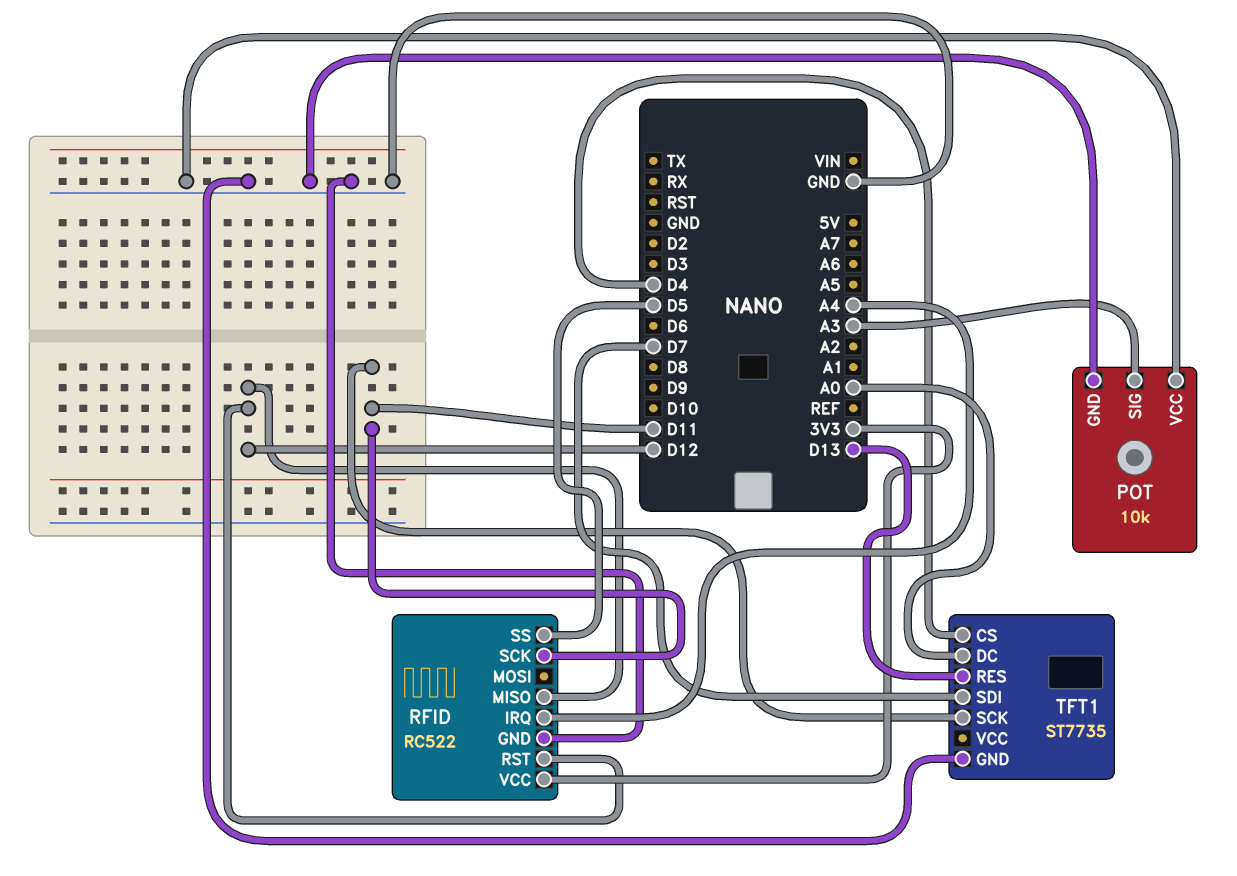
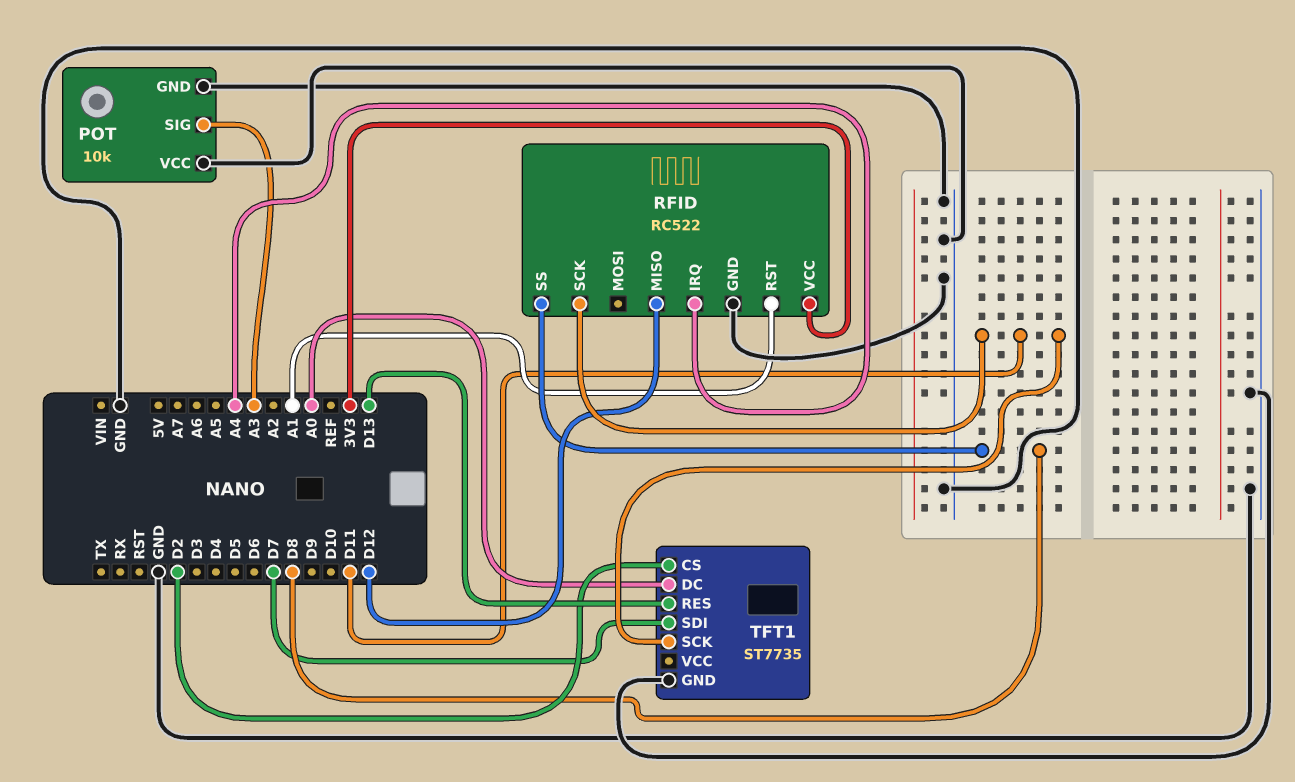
RFID pin RST: D12 -> A1
RFID pin SS: D5 -> D8
TFT1 pin CS: D4 -> D2

